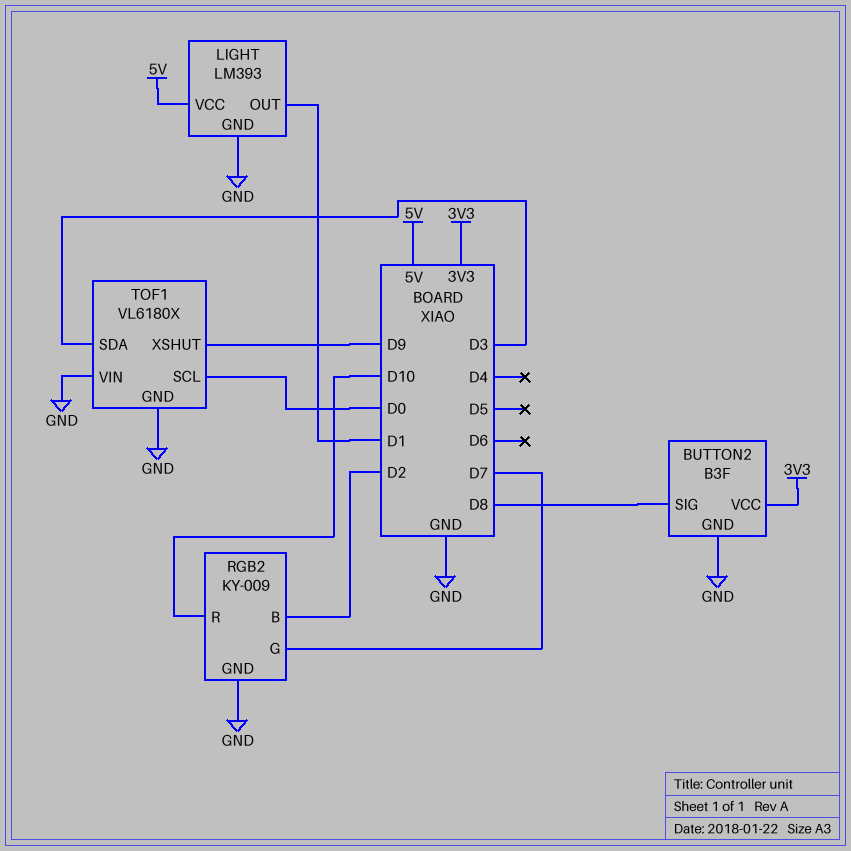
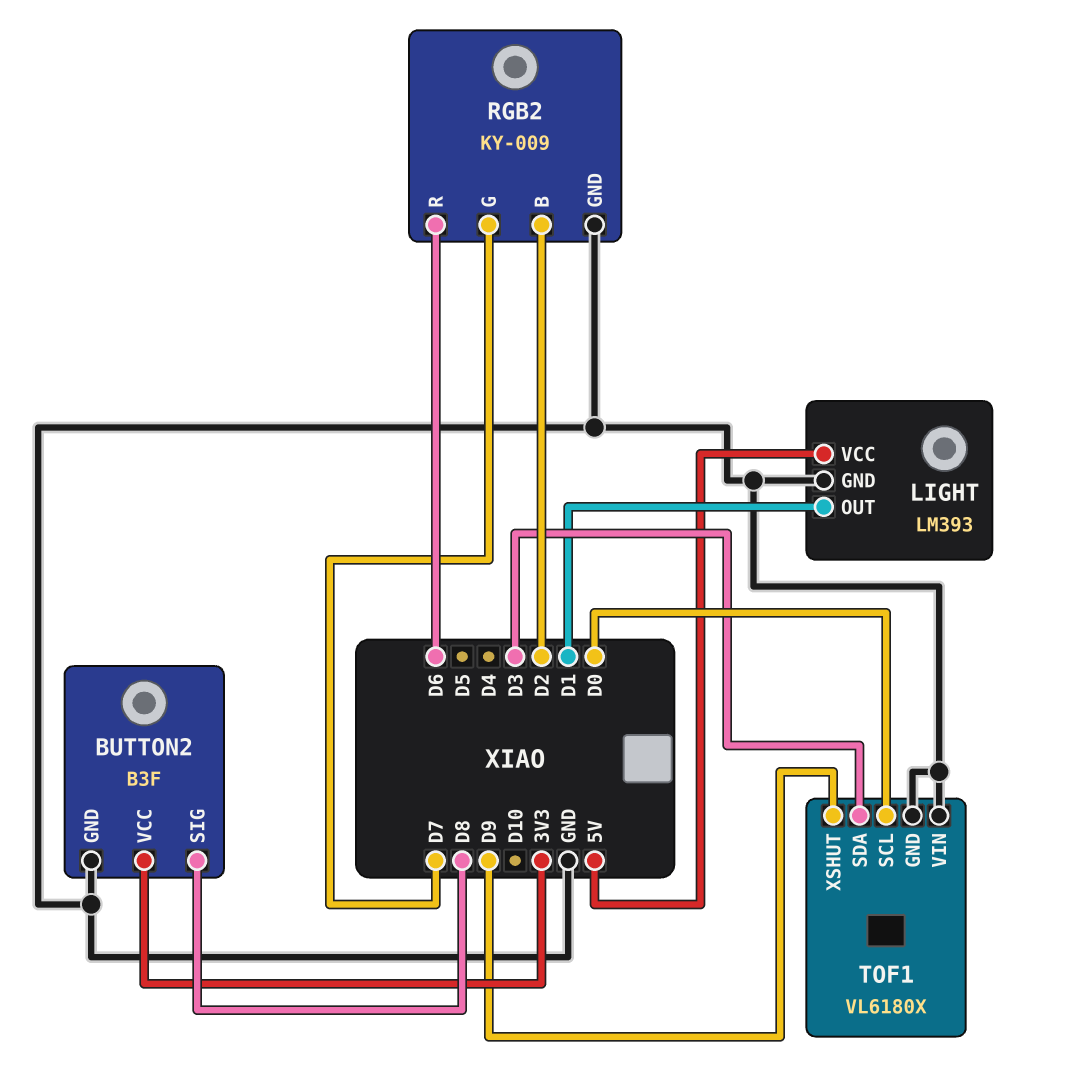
RGB2 pin R: D10 -> D6

